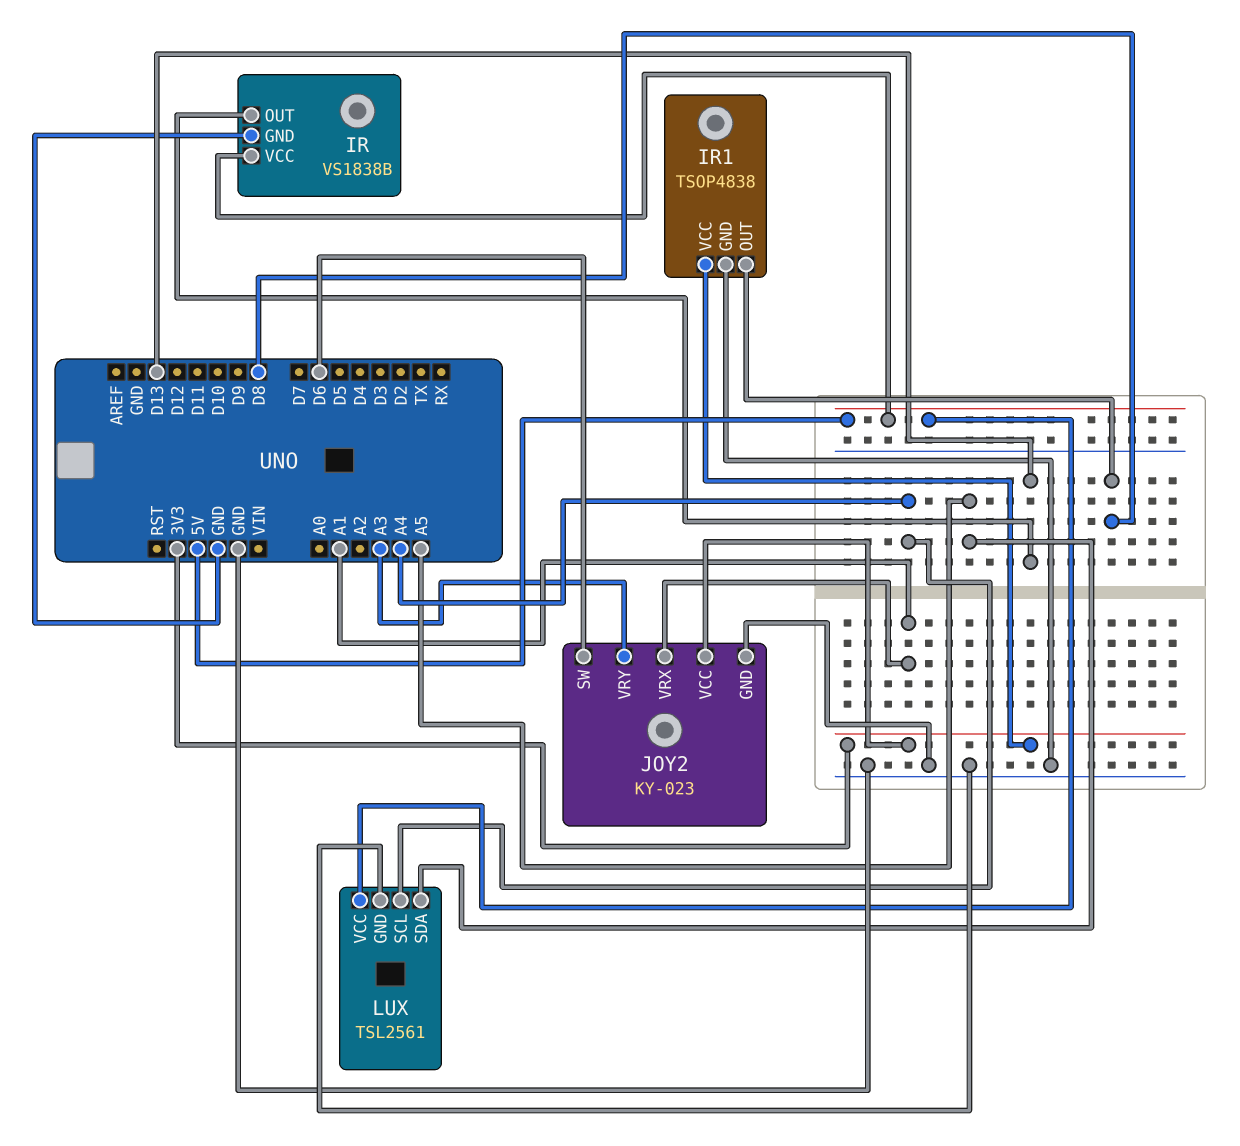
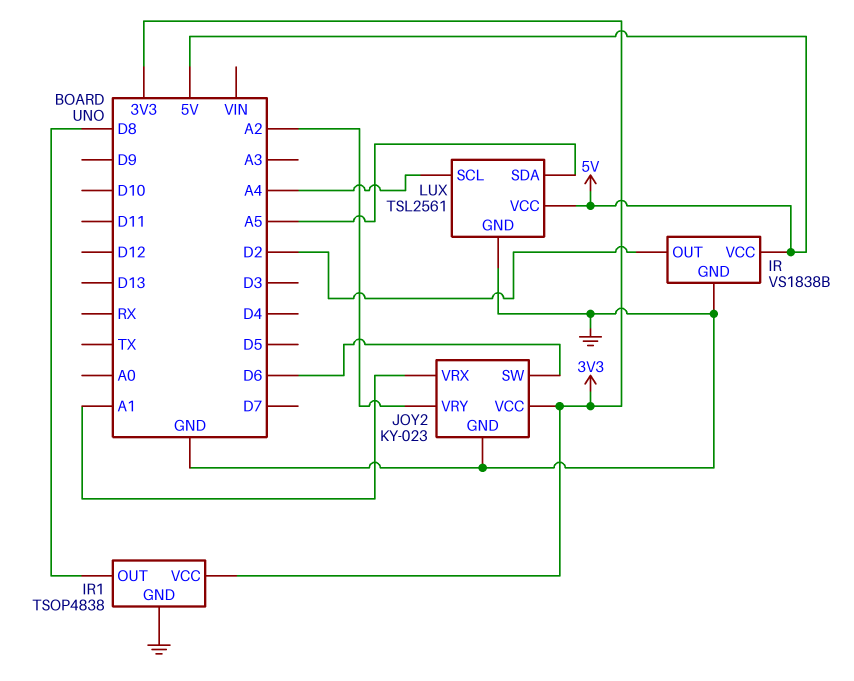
IR pin OUT: D13 -> D2
JOY2 pin VRY: A3 -> A2

